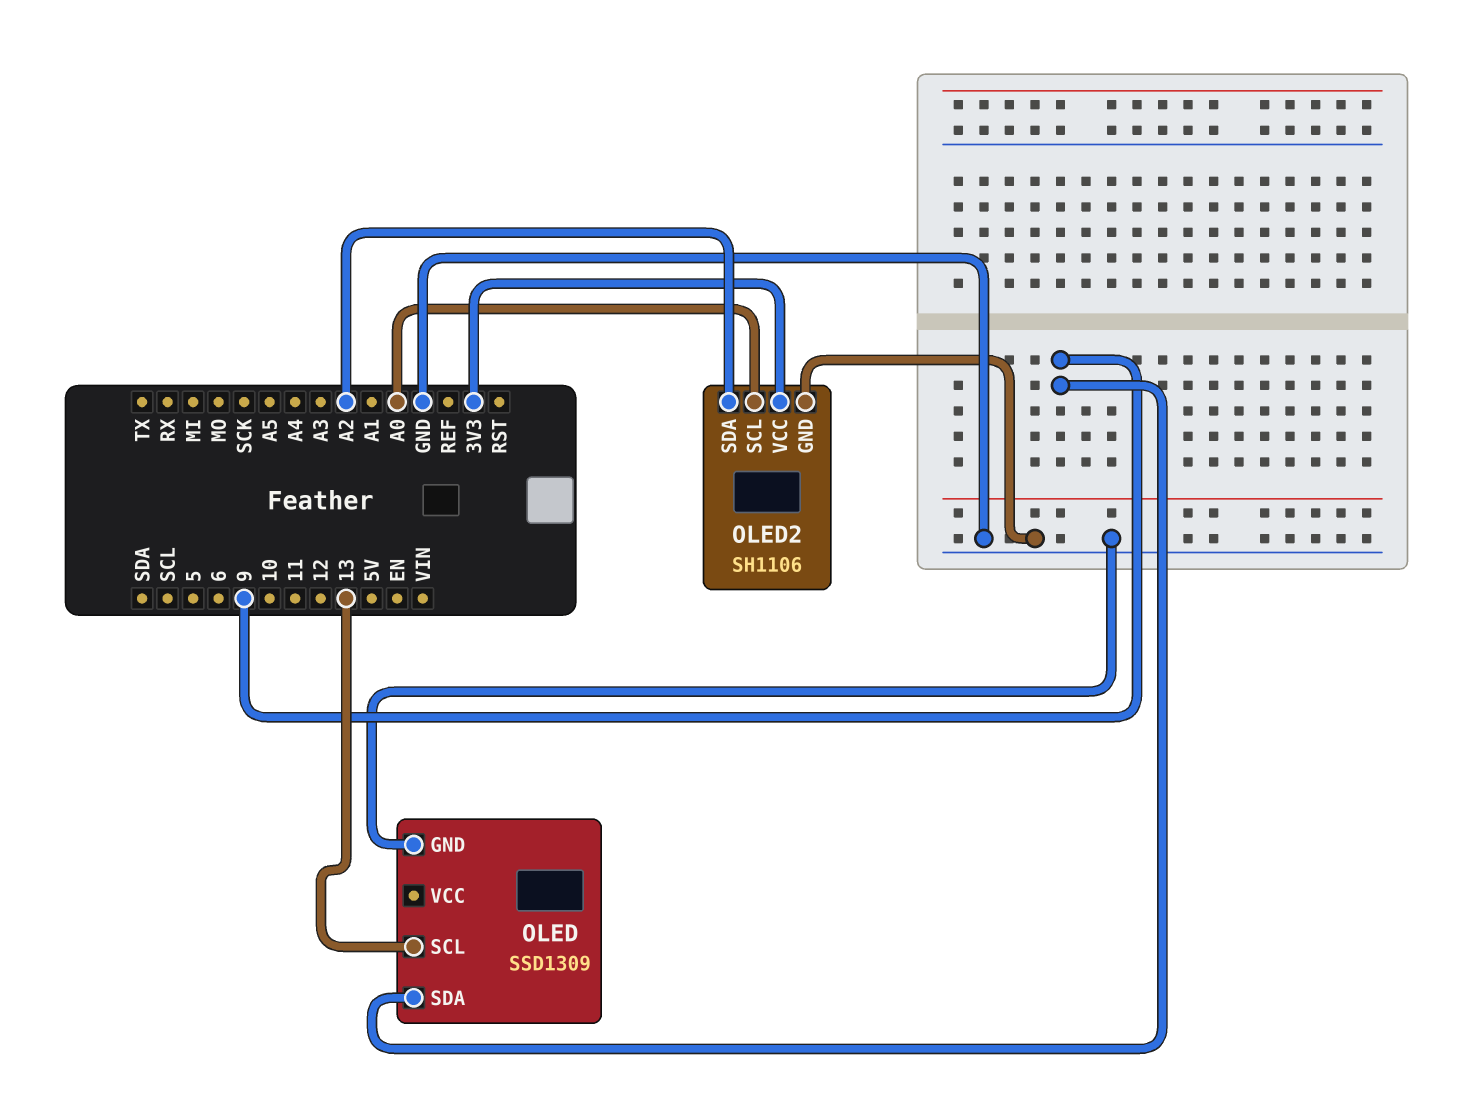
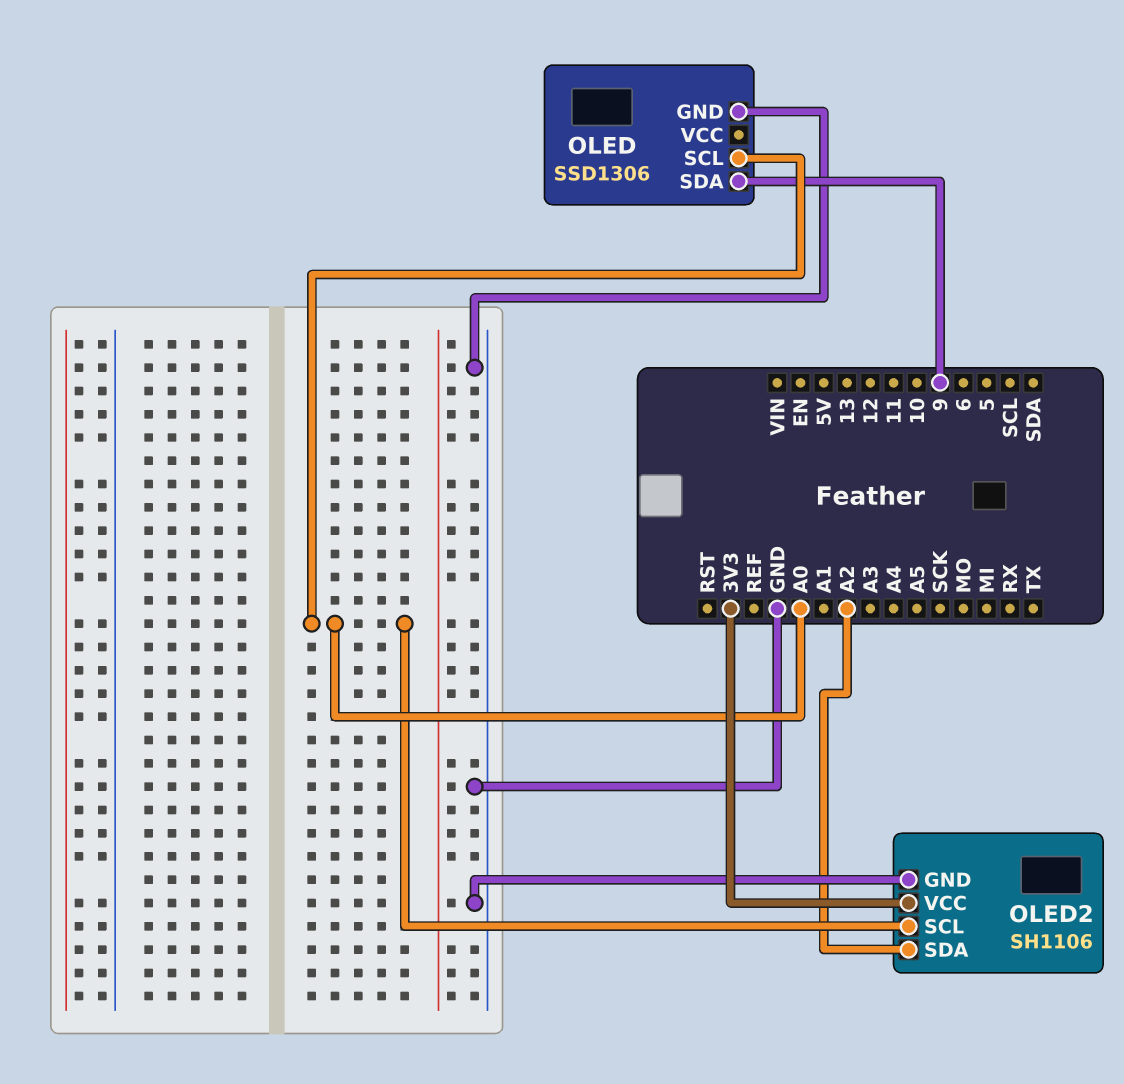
OLED: SSD1309 -> SSD1306
OLED pin SCL: 13 -> A0

